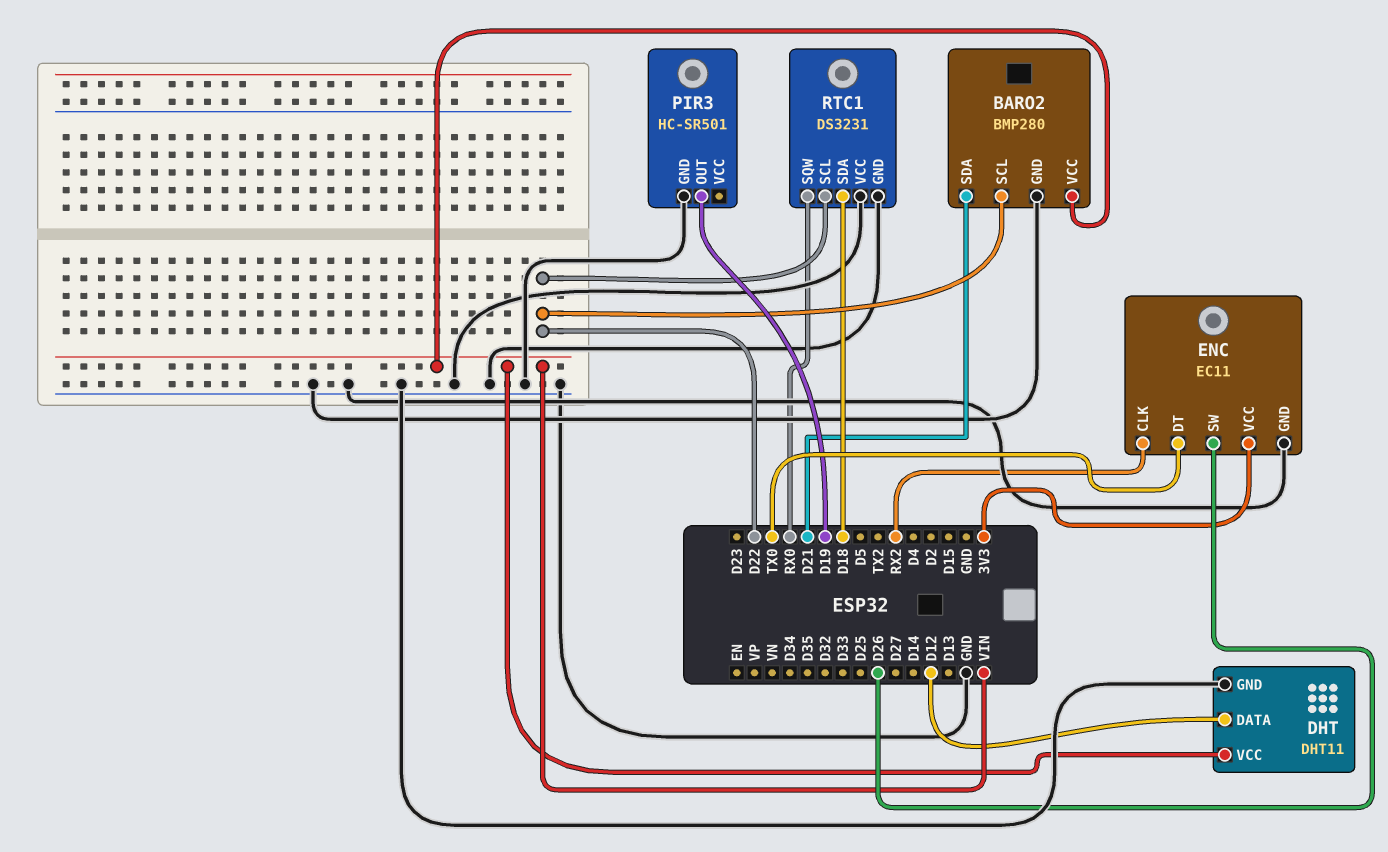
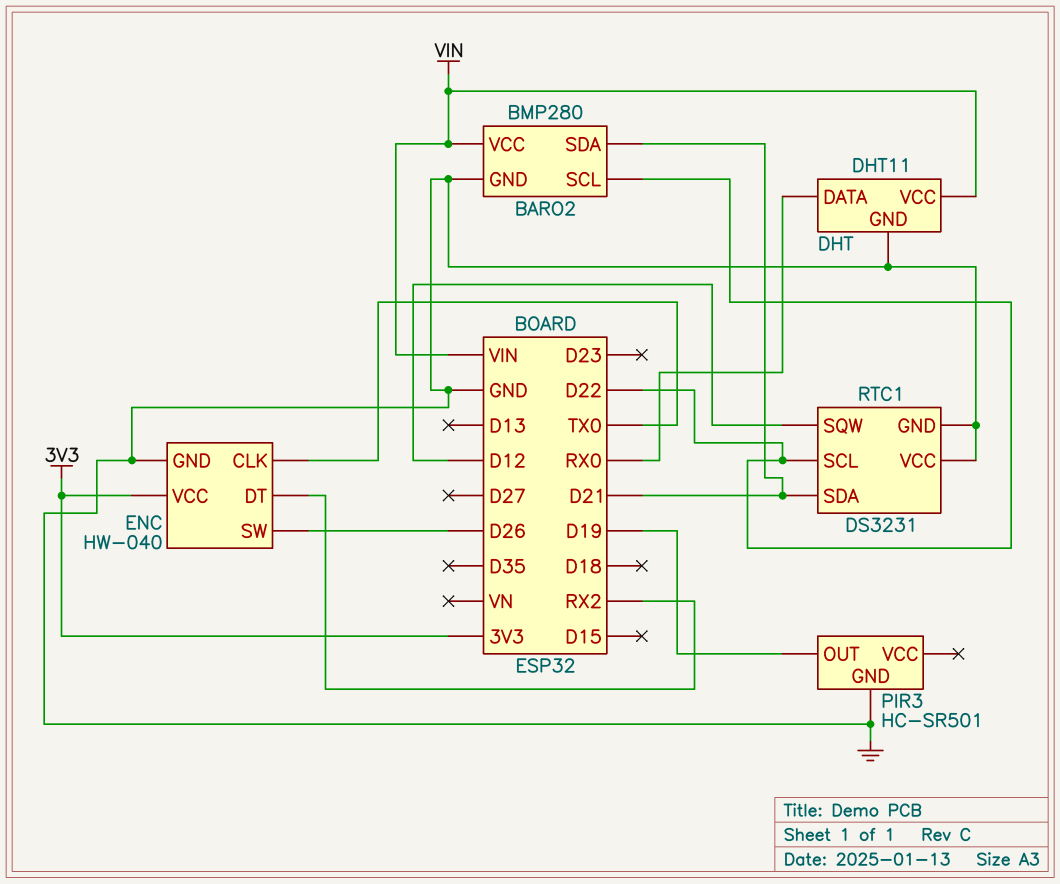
DHT pin DATA: D12 -> RX0
ENC: EC11 -> HW-040
ENC pin CLK: RX2 -> TX0
ENC pin DT: TX0 -> RX2
RTC1 pin SDA: D18 -> D21
RTC1 pin SQW: RX0 -> D12

